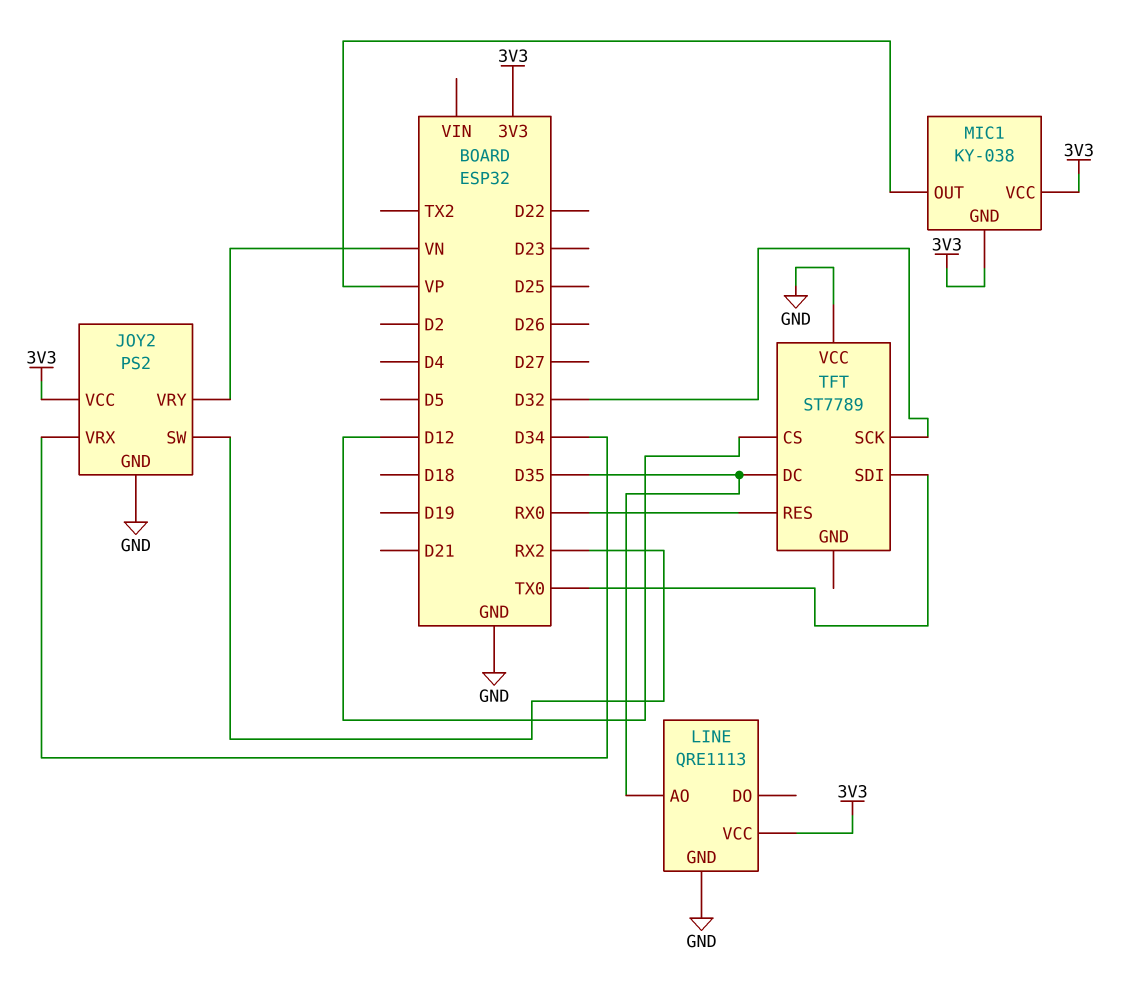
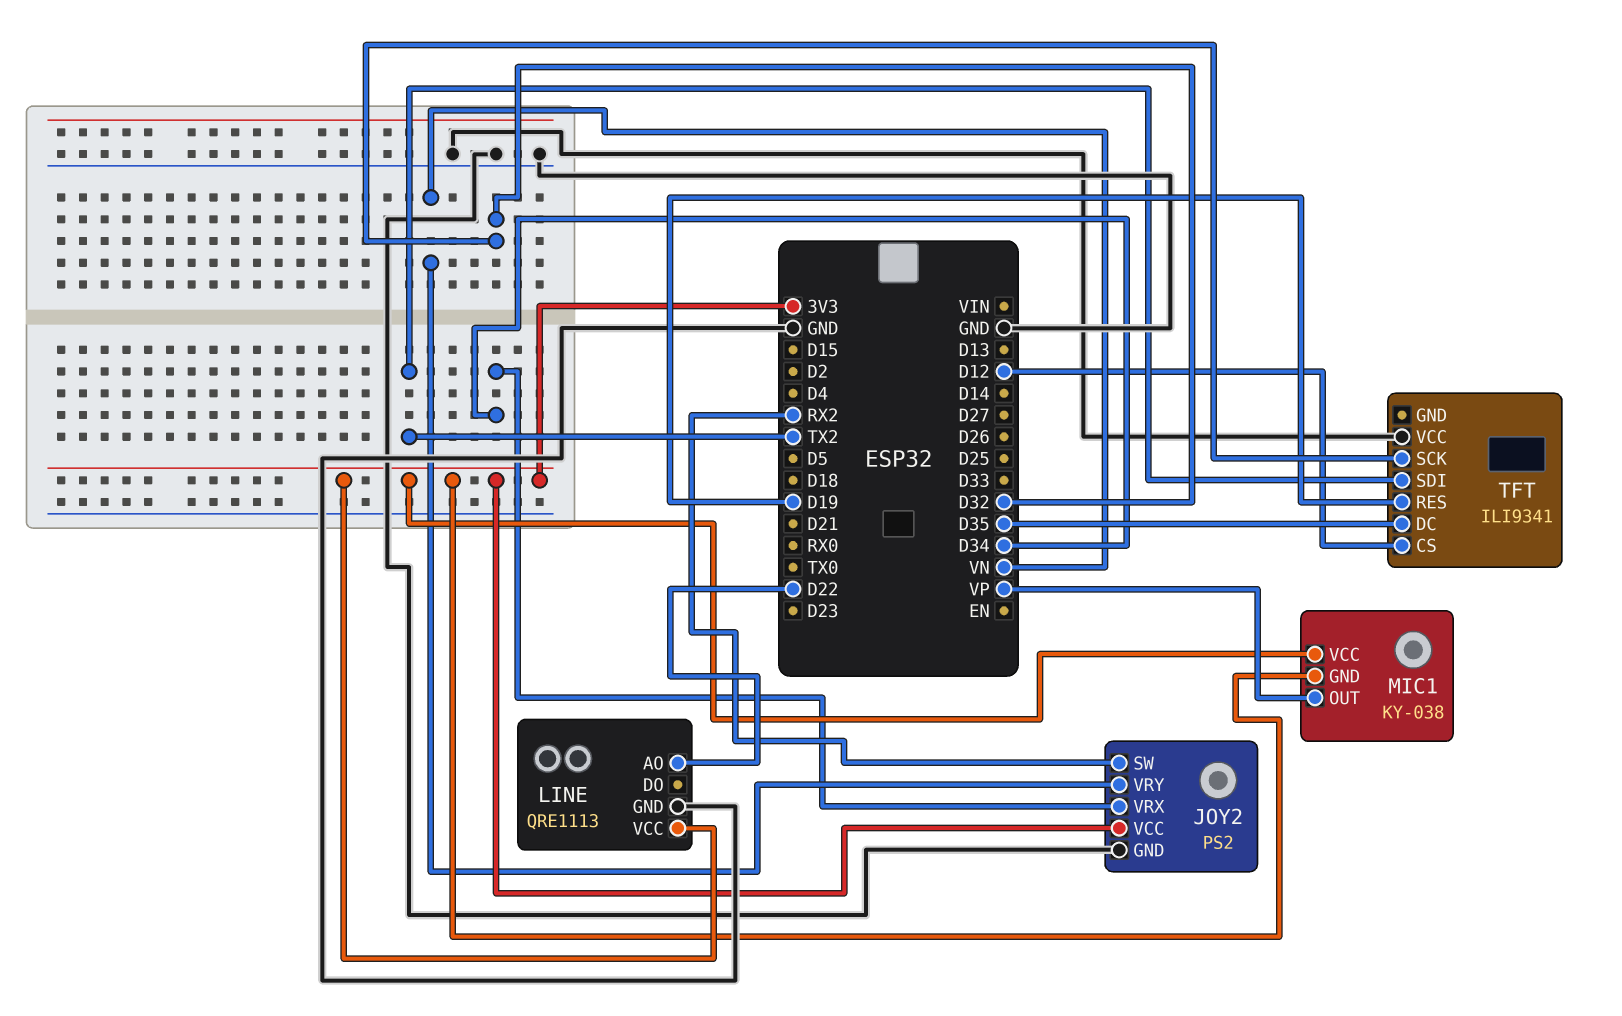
LINE pin AO: D35 -> D22
TFT: ST7789 -> ILI9341
TFT pin RES: RX0 -> D19
TFT pin SDI: TX0 -> TX2

